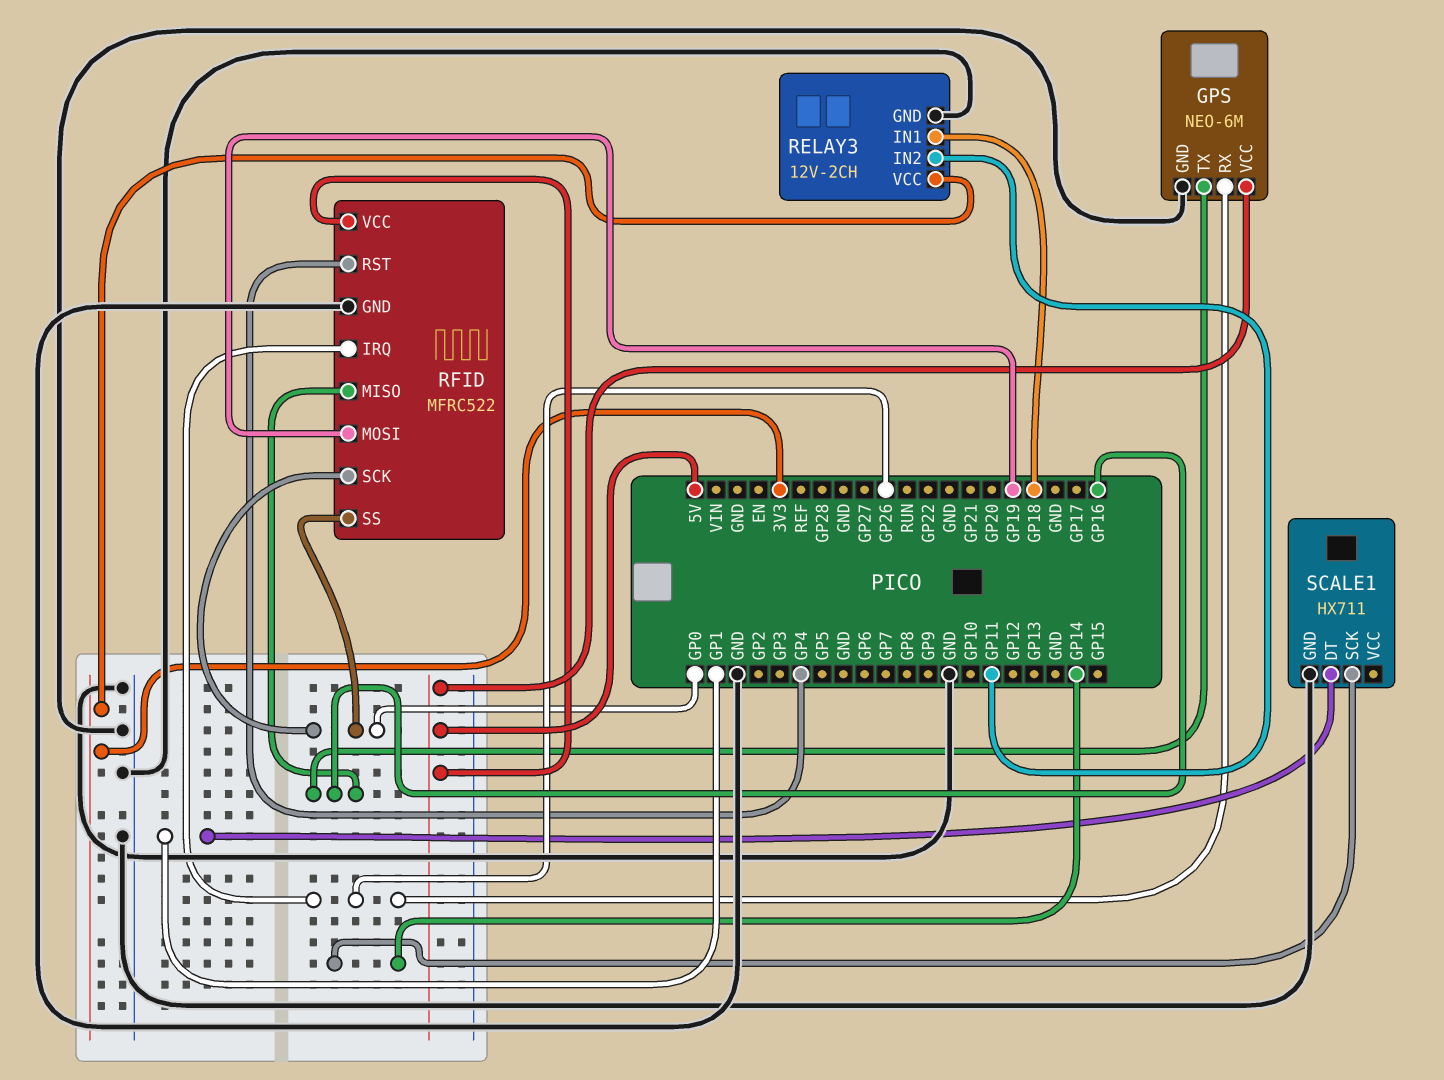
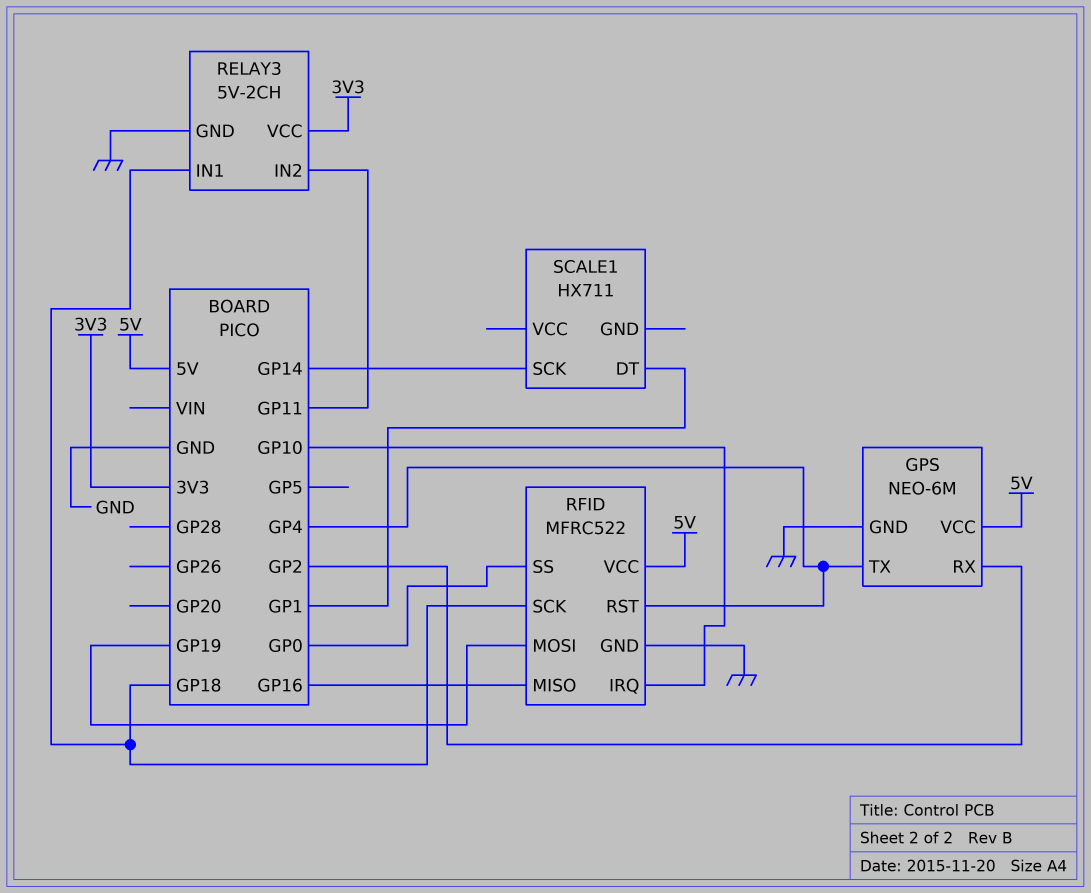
GPS pin RX: GP26 -> GP2
GPS pin TX: GP16 -> GP4
RELAY3: 12V-2CH -> 5V-2CH
RFID pin IRQ: GP26 -> GP10
RFID pin SCK: GP0 -> GP18
SCALE1 pin GND: GND -> none

